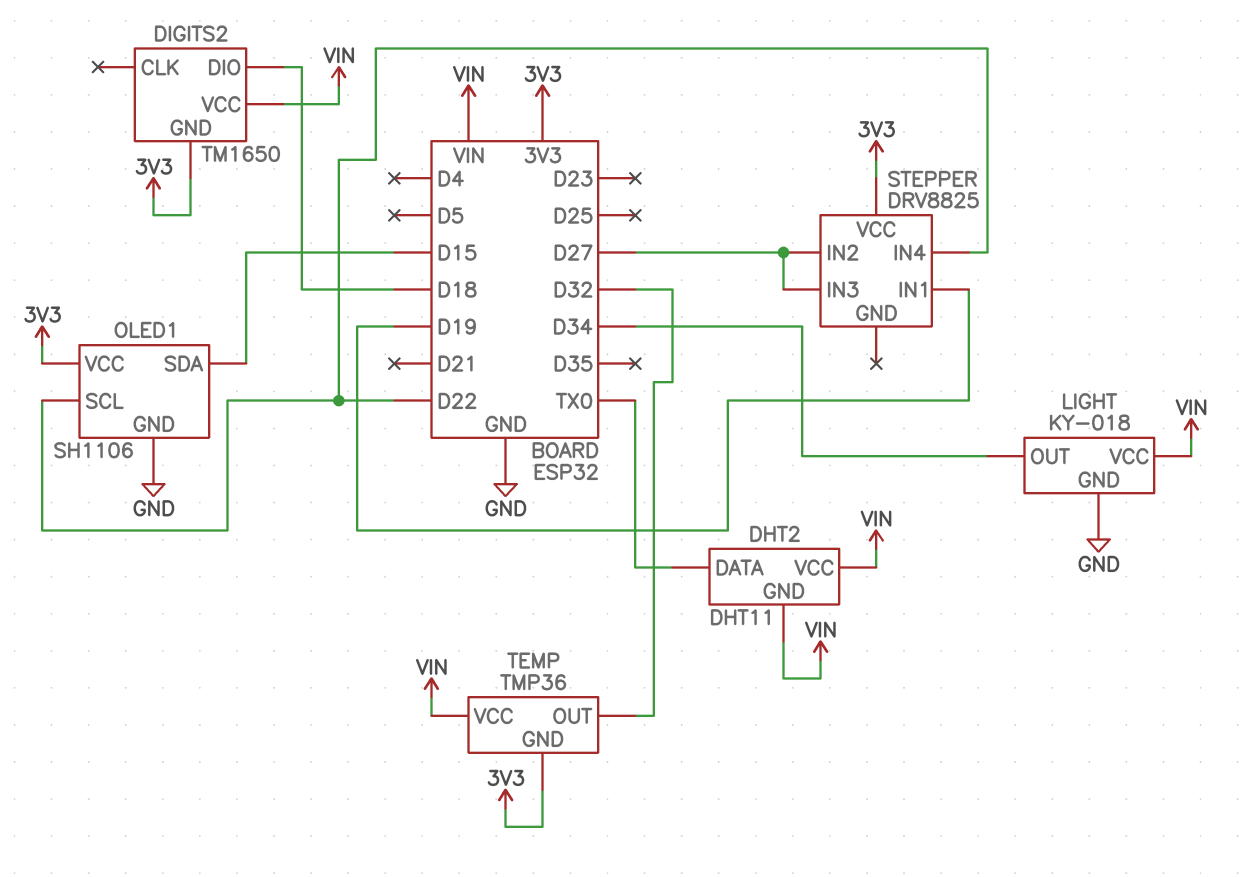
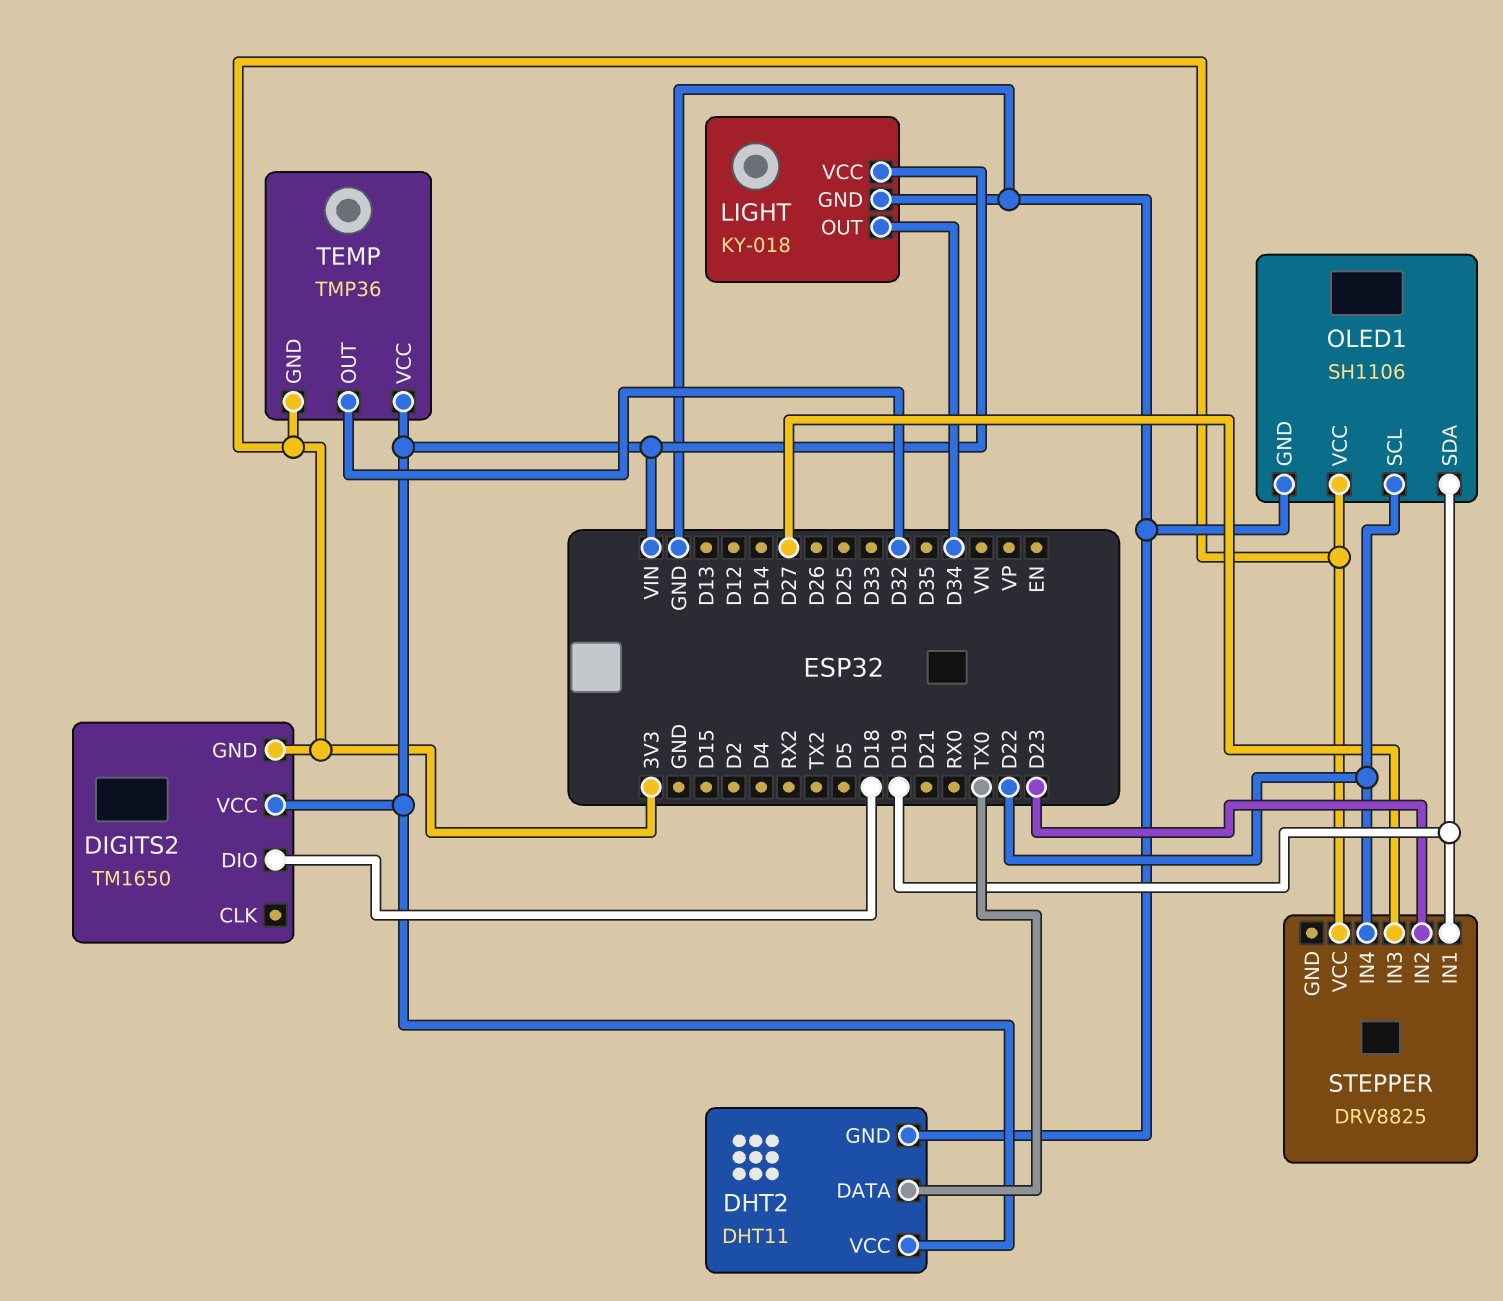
DHT2 pin GND: VIN -> GND
OLED1 pin SDA: D15 -> D19
STEPPER pin IN2: D27 -> D23

